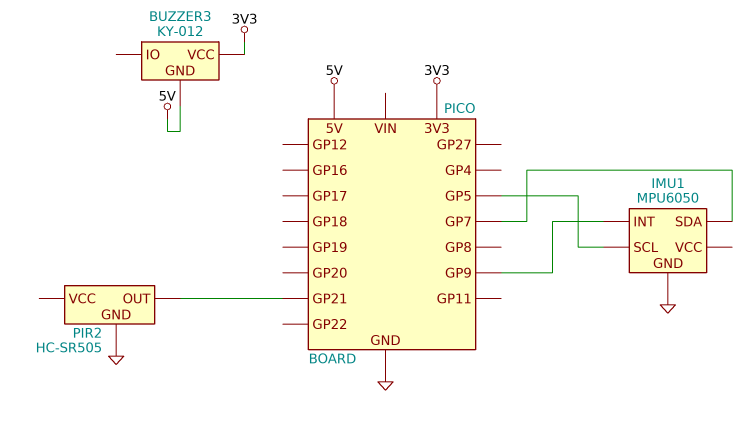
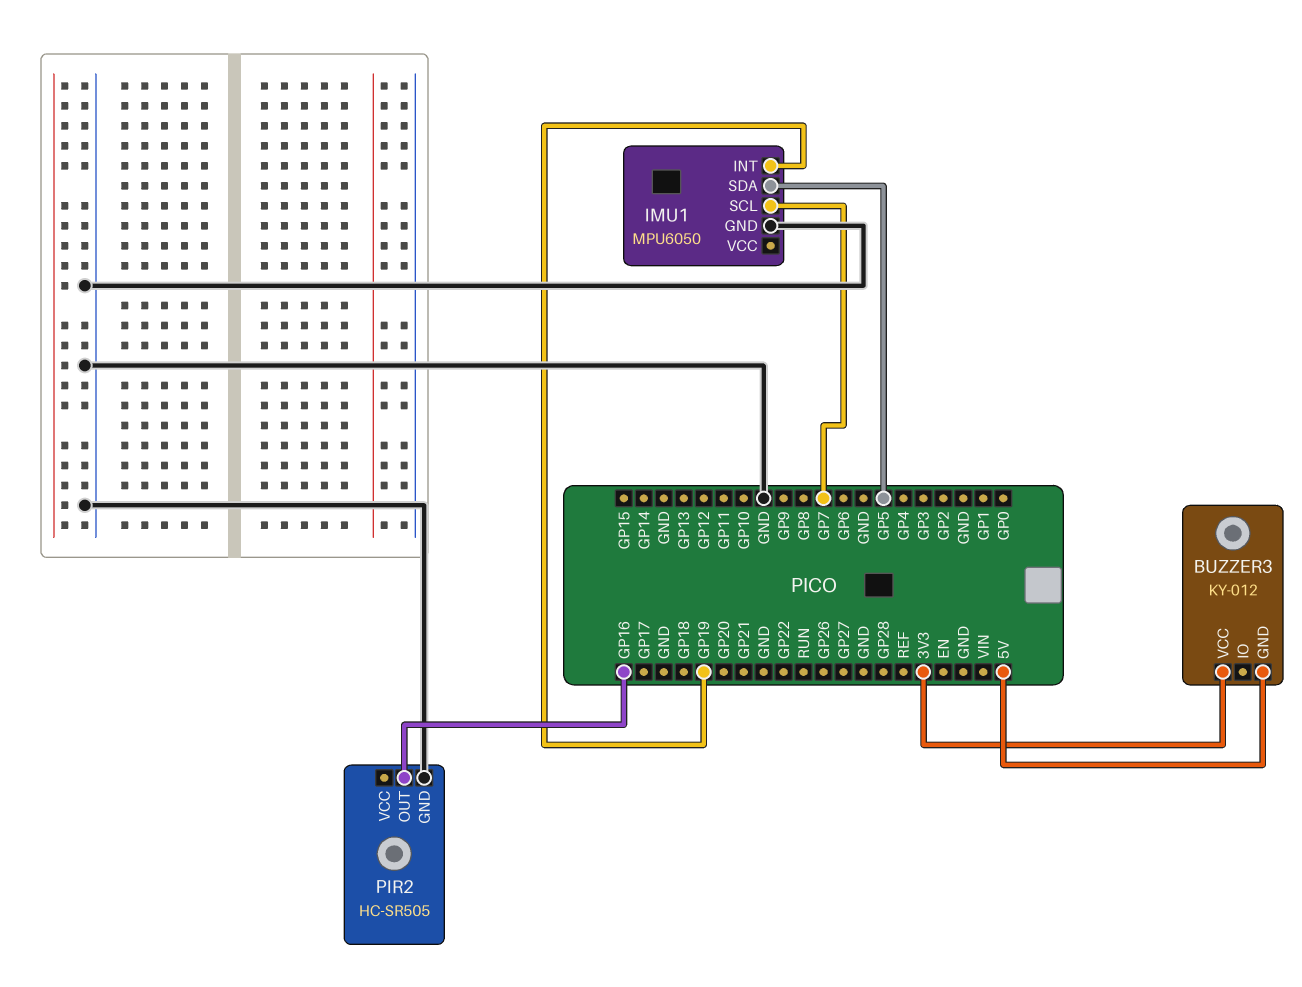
IMU1 pin INT: GP9 -> GP19
IMU1 pin SCL: GP5 -> GP7
IMU1 pin SDA: GP7 -> GP5
PIR2 pin OUT: GP21 -> GP16

